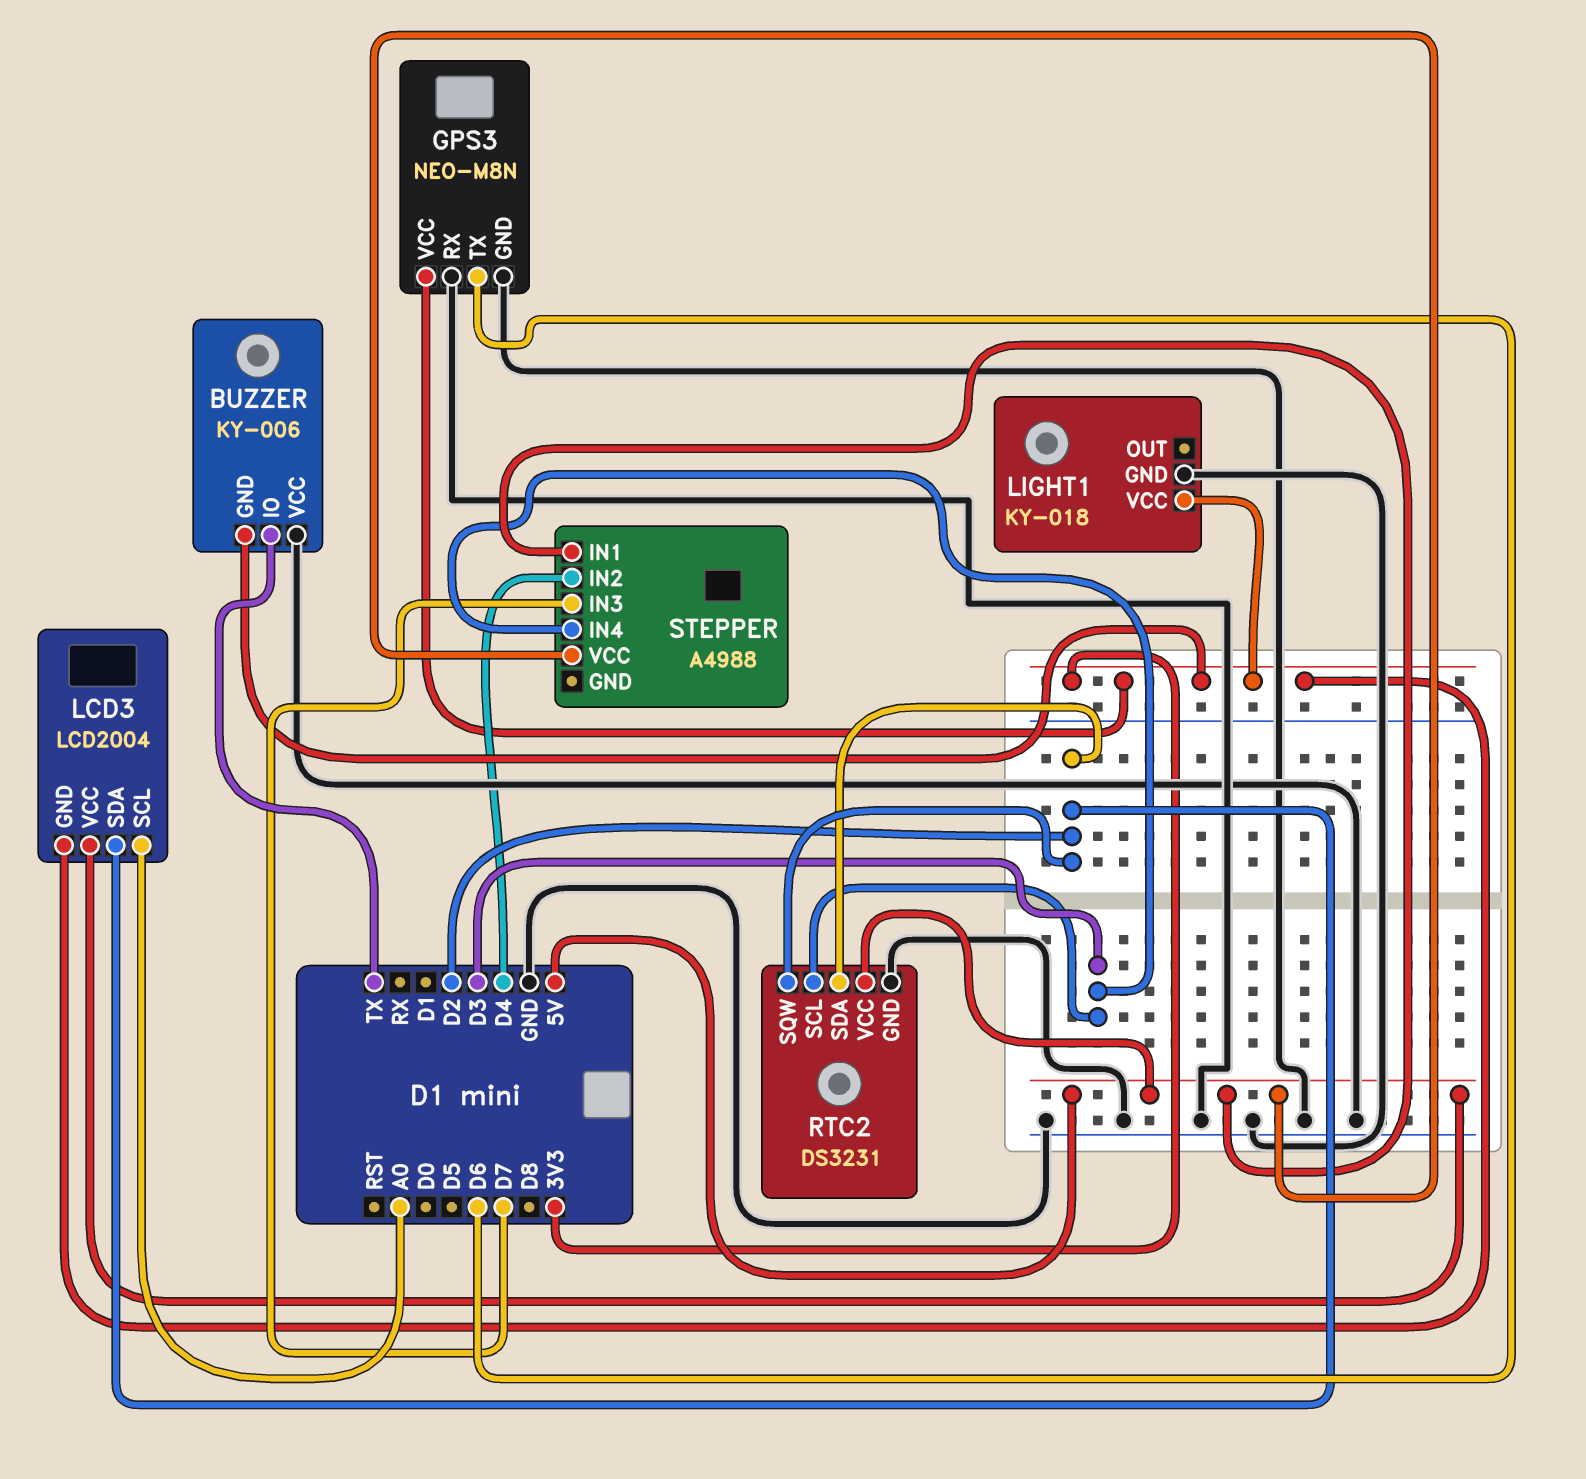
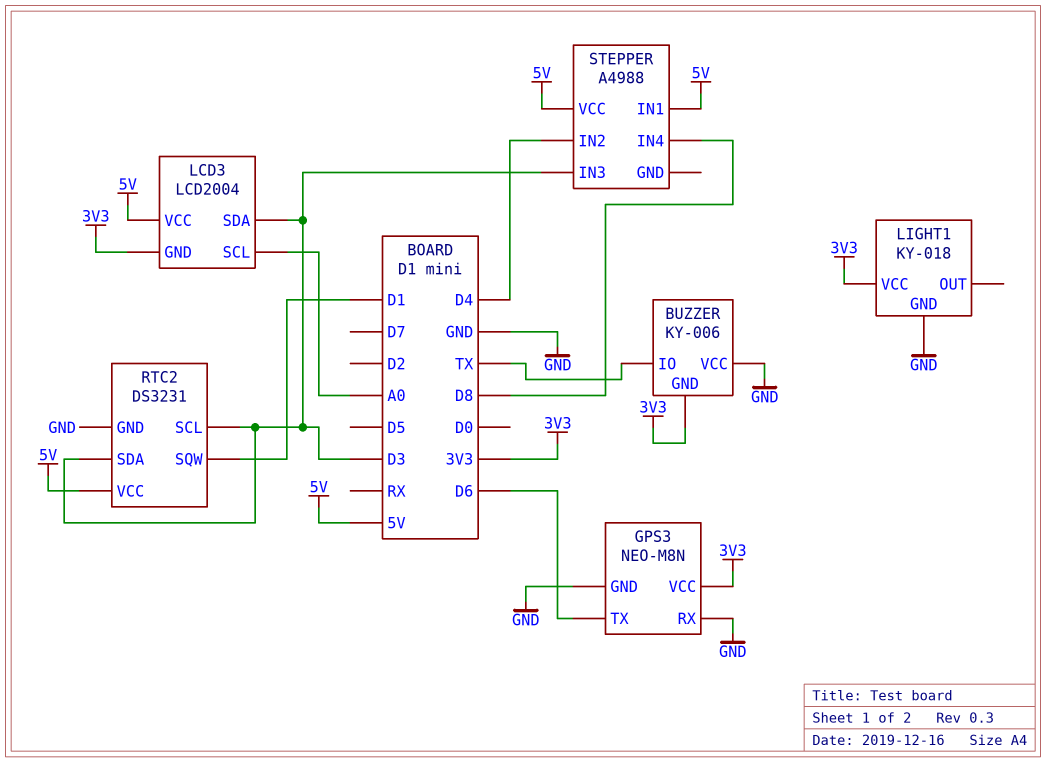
LCD3 pin SDA: D2 -> D3
RTC2 pin SDA: D2 -> D3
RTC2 pin SQW: D2 -> D1
STEPPER pin IN3: D7 -> D3
STEPPER pin IN4: D3 -> D8

